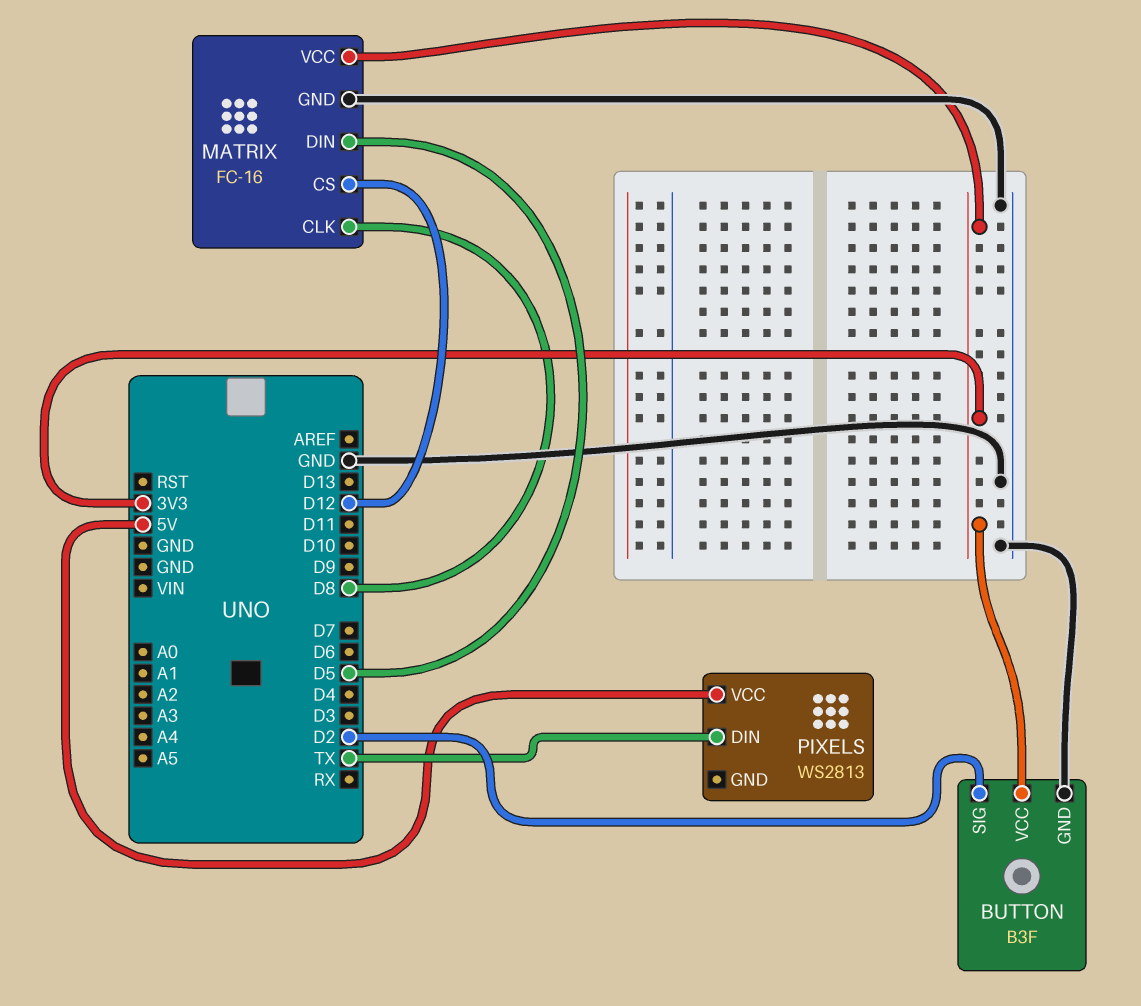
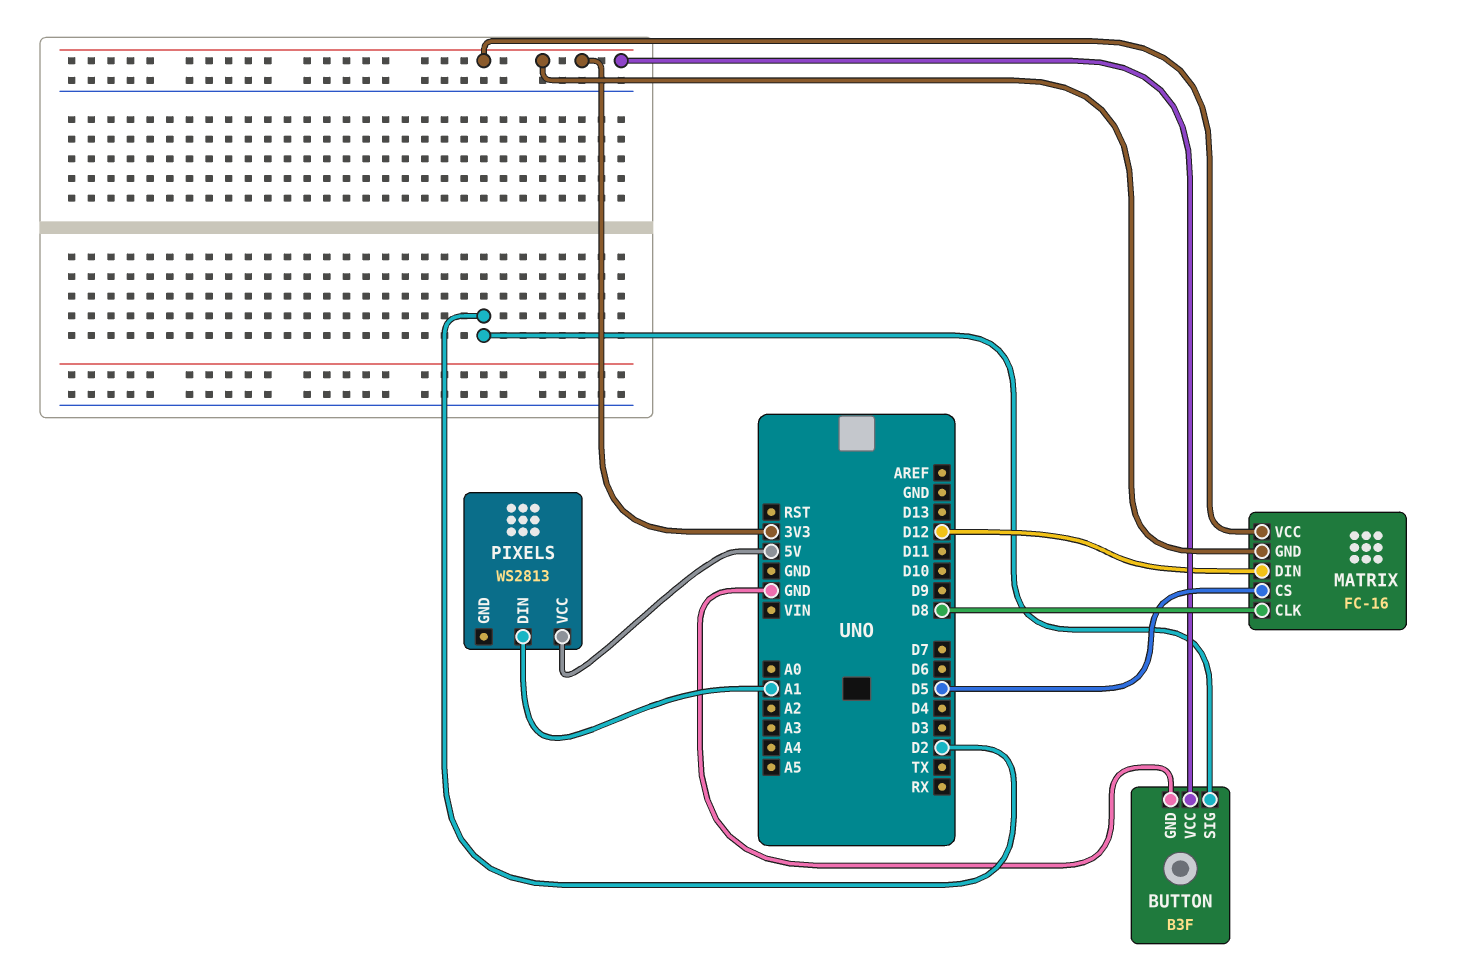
MATRIX pin CS: D12 -> D5
MATRIX pin DIN: D5 -> D12
MATRIX pin GND: GND -> 3V3
PIXELS pin DIN: TX -> A1

